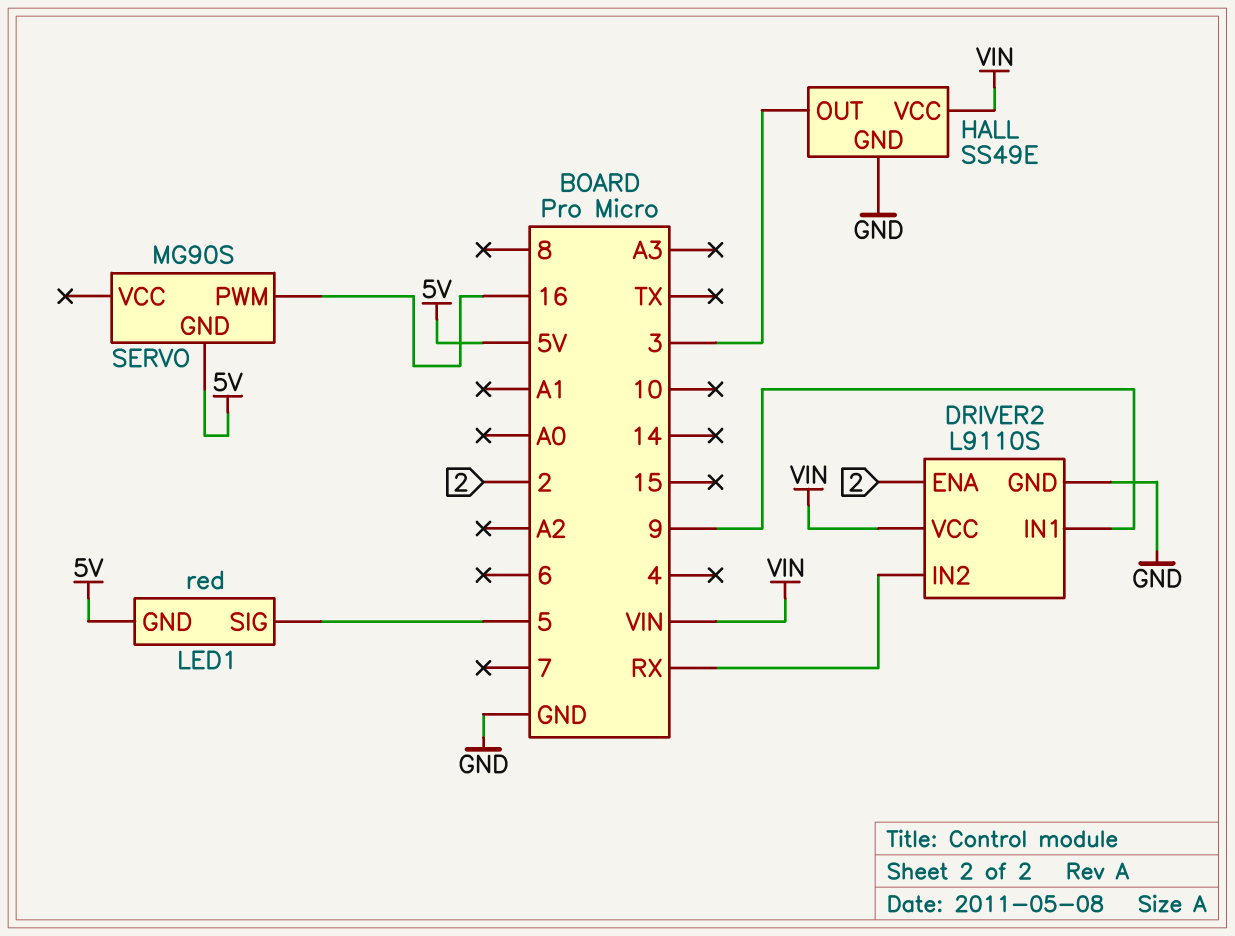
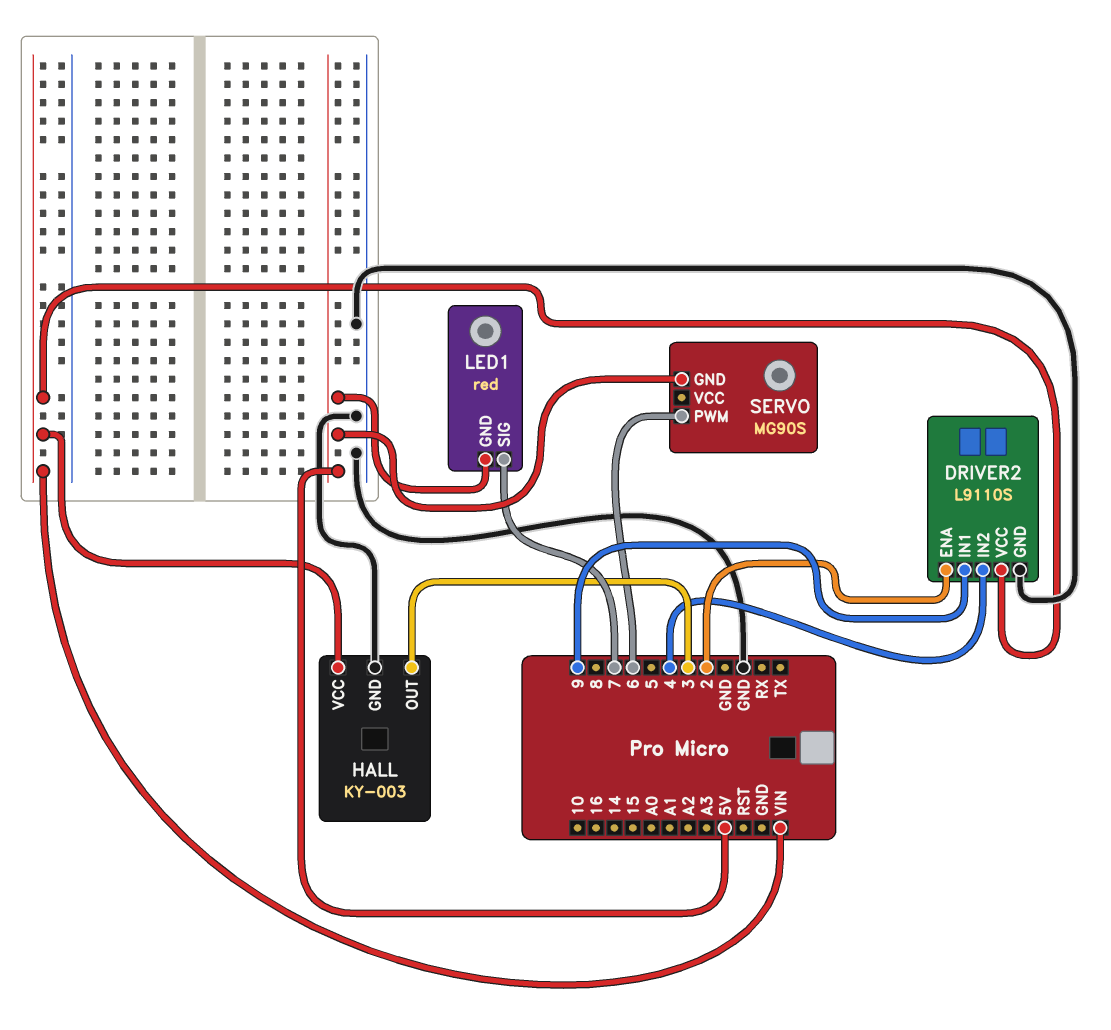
DRIVER2 pin IN2: RX -> 4
HALL: SS49E -> KY-003
LED1 pin SIG: 5 -> 7
SERVO pin PWM: 16 -> 6

